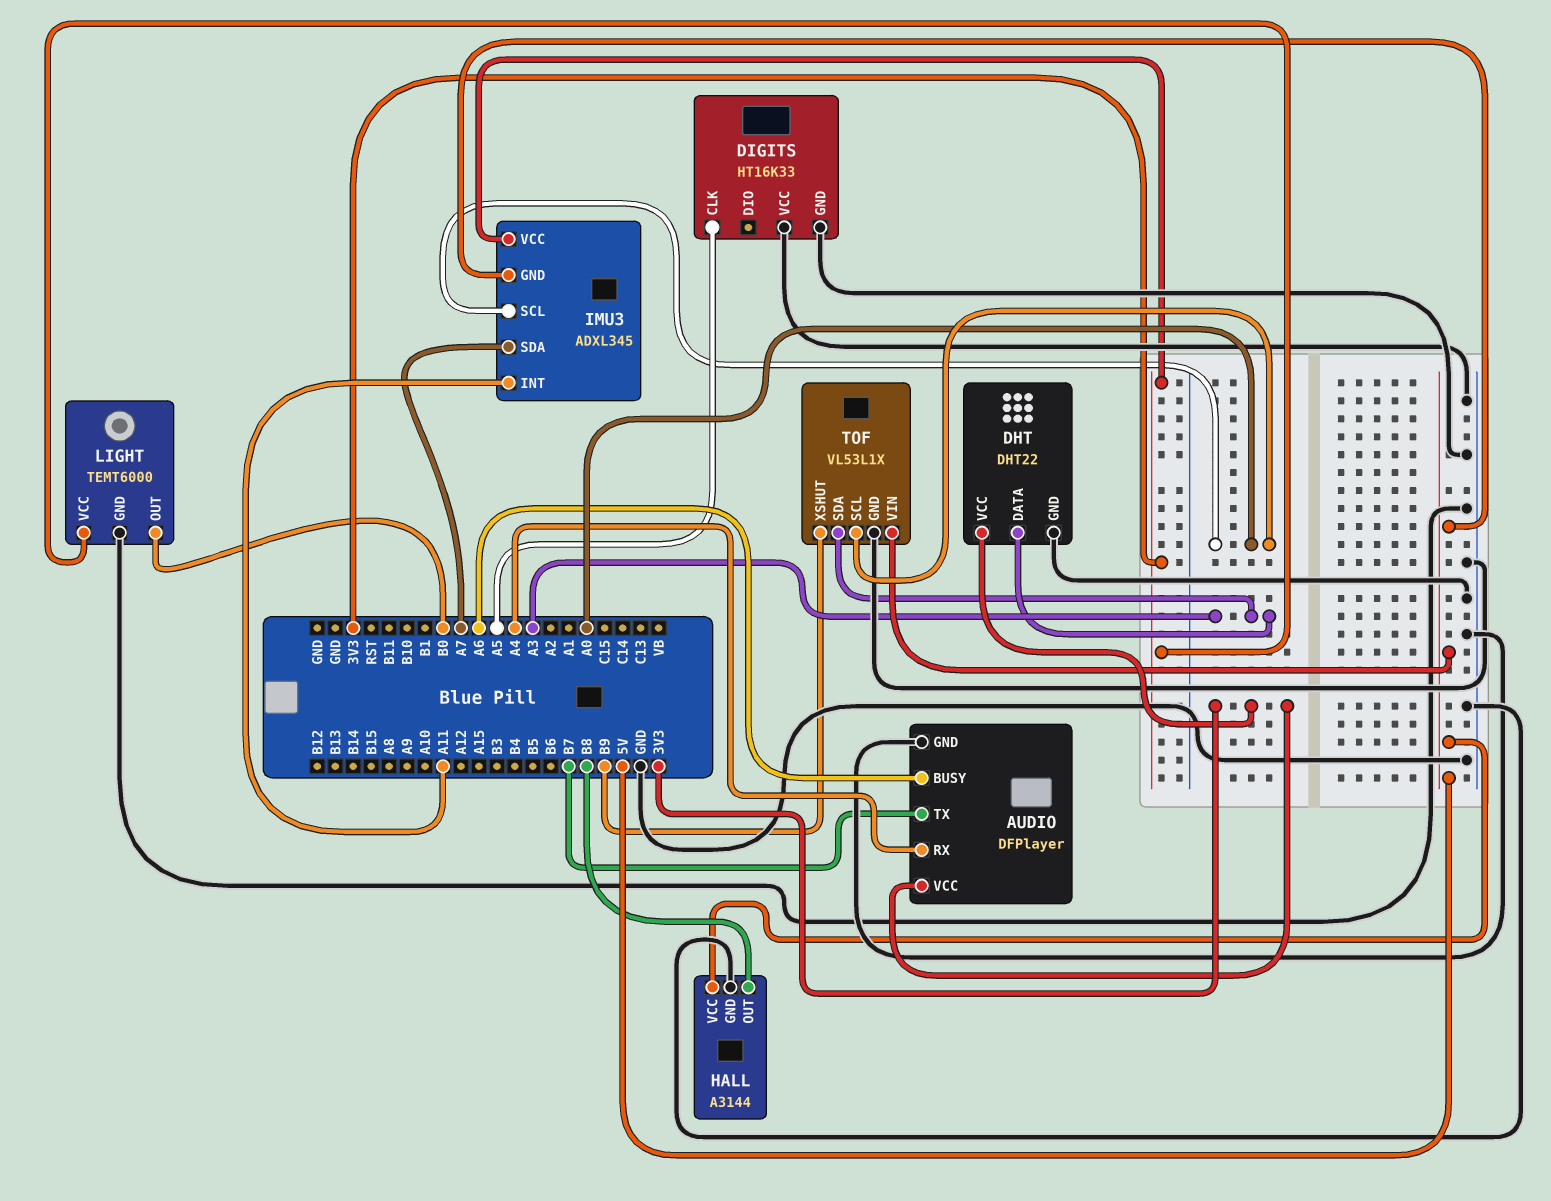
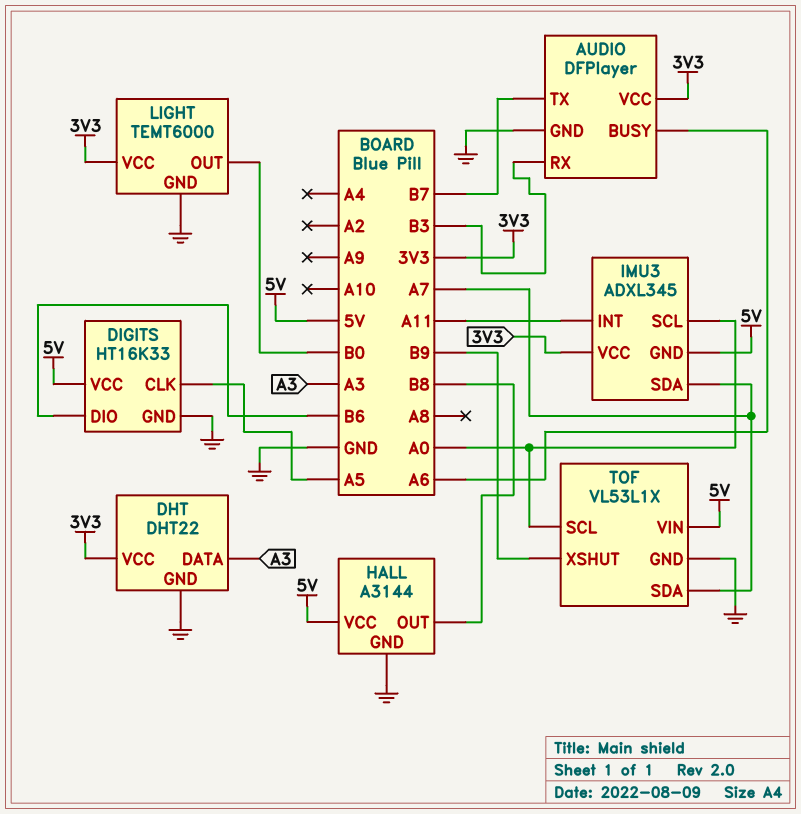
AUDIO pin RX: A4 -> B3
DIGITS pin DIO: none -> B6
DIGITS pin VCC: GND -> 5V
TOF pin SDA: A3 -> A7

